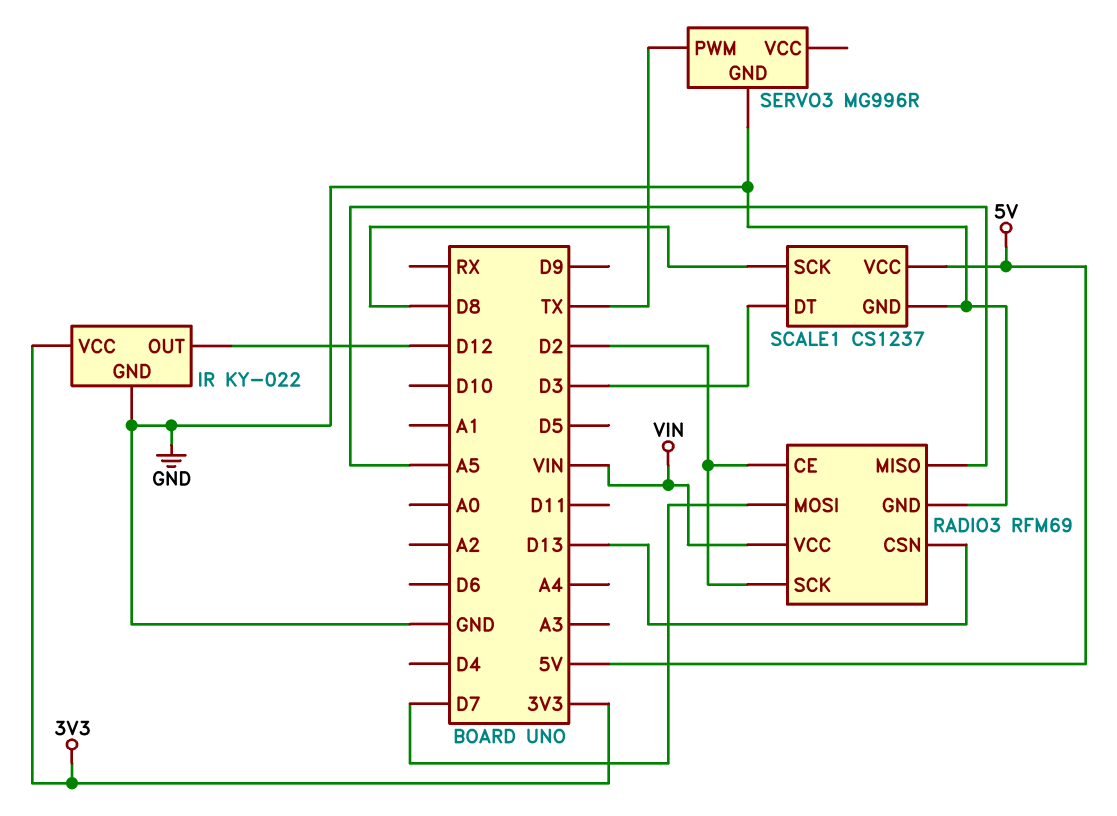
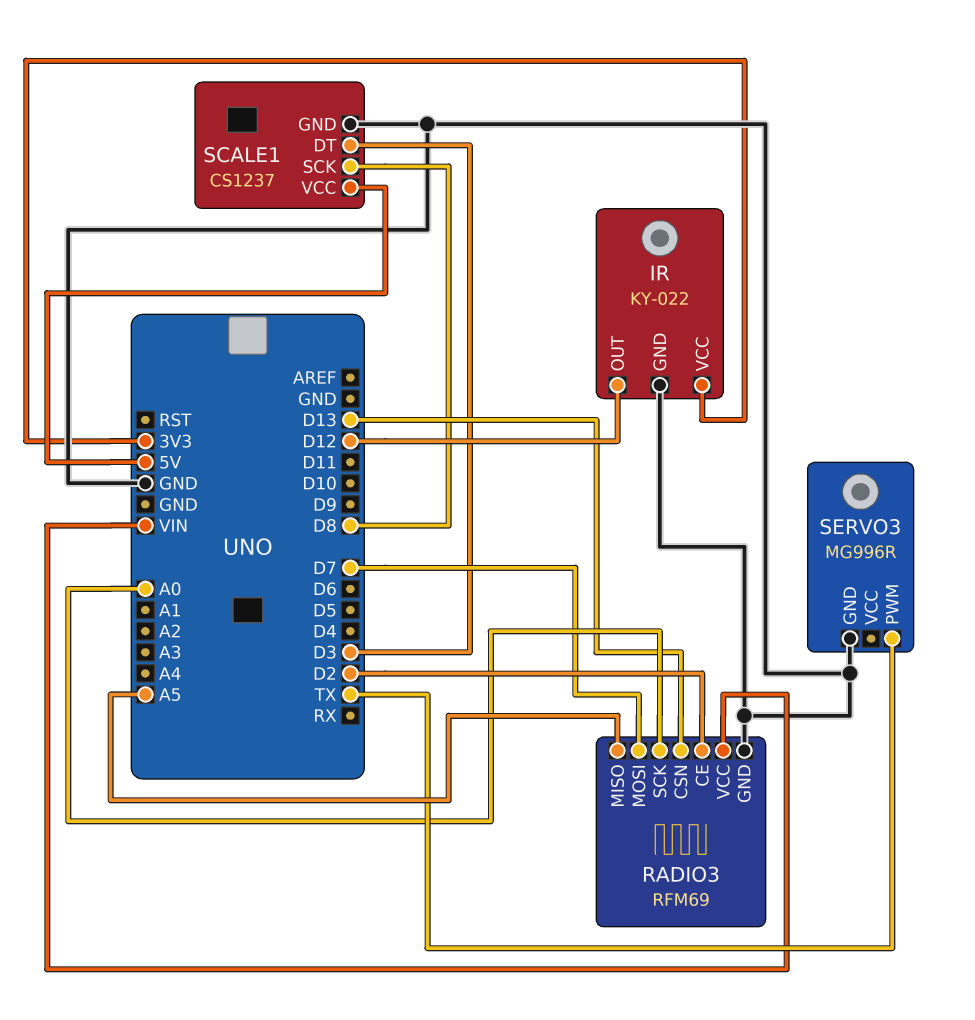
RADIO3 pin SCK: D2 -> A0

